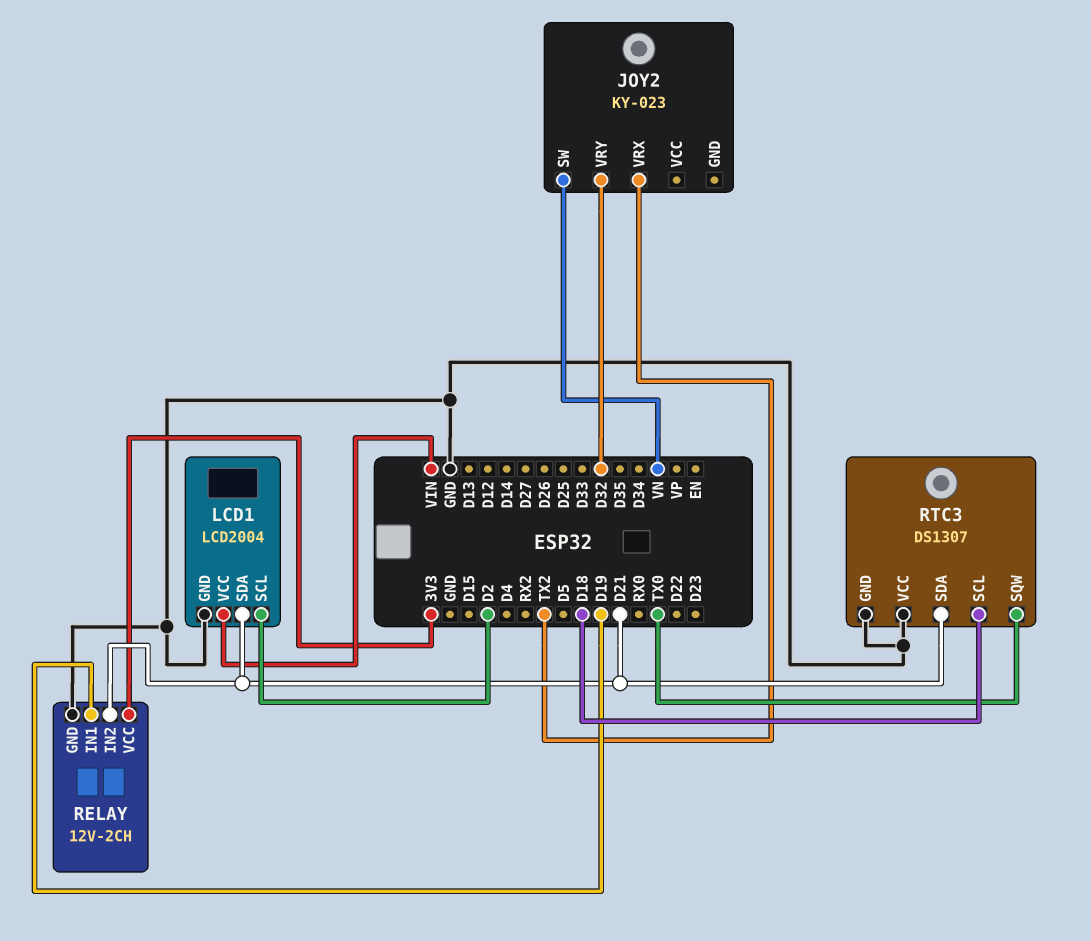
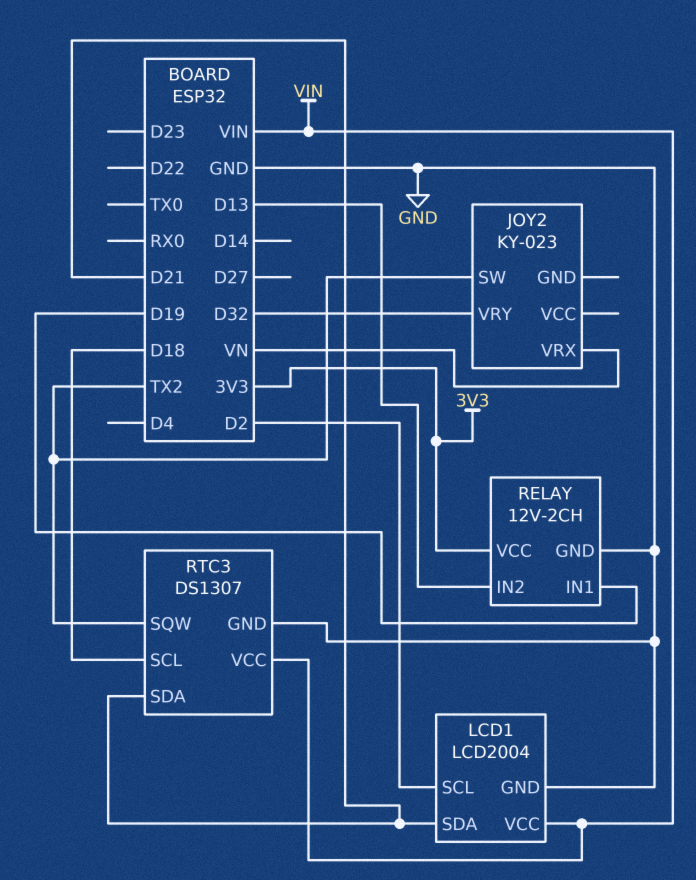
JOY2 pin SW: VN -> TX2
JOY2 pin VRX: TX2 -> VN
RELAY pin IN2: D21 -> D13
RTC3 pin SQW: TX0 -> TX2
RTC3 pin VCC: GND -> VIN

